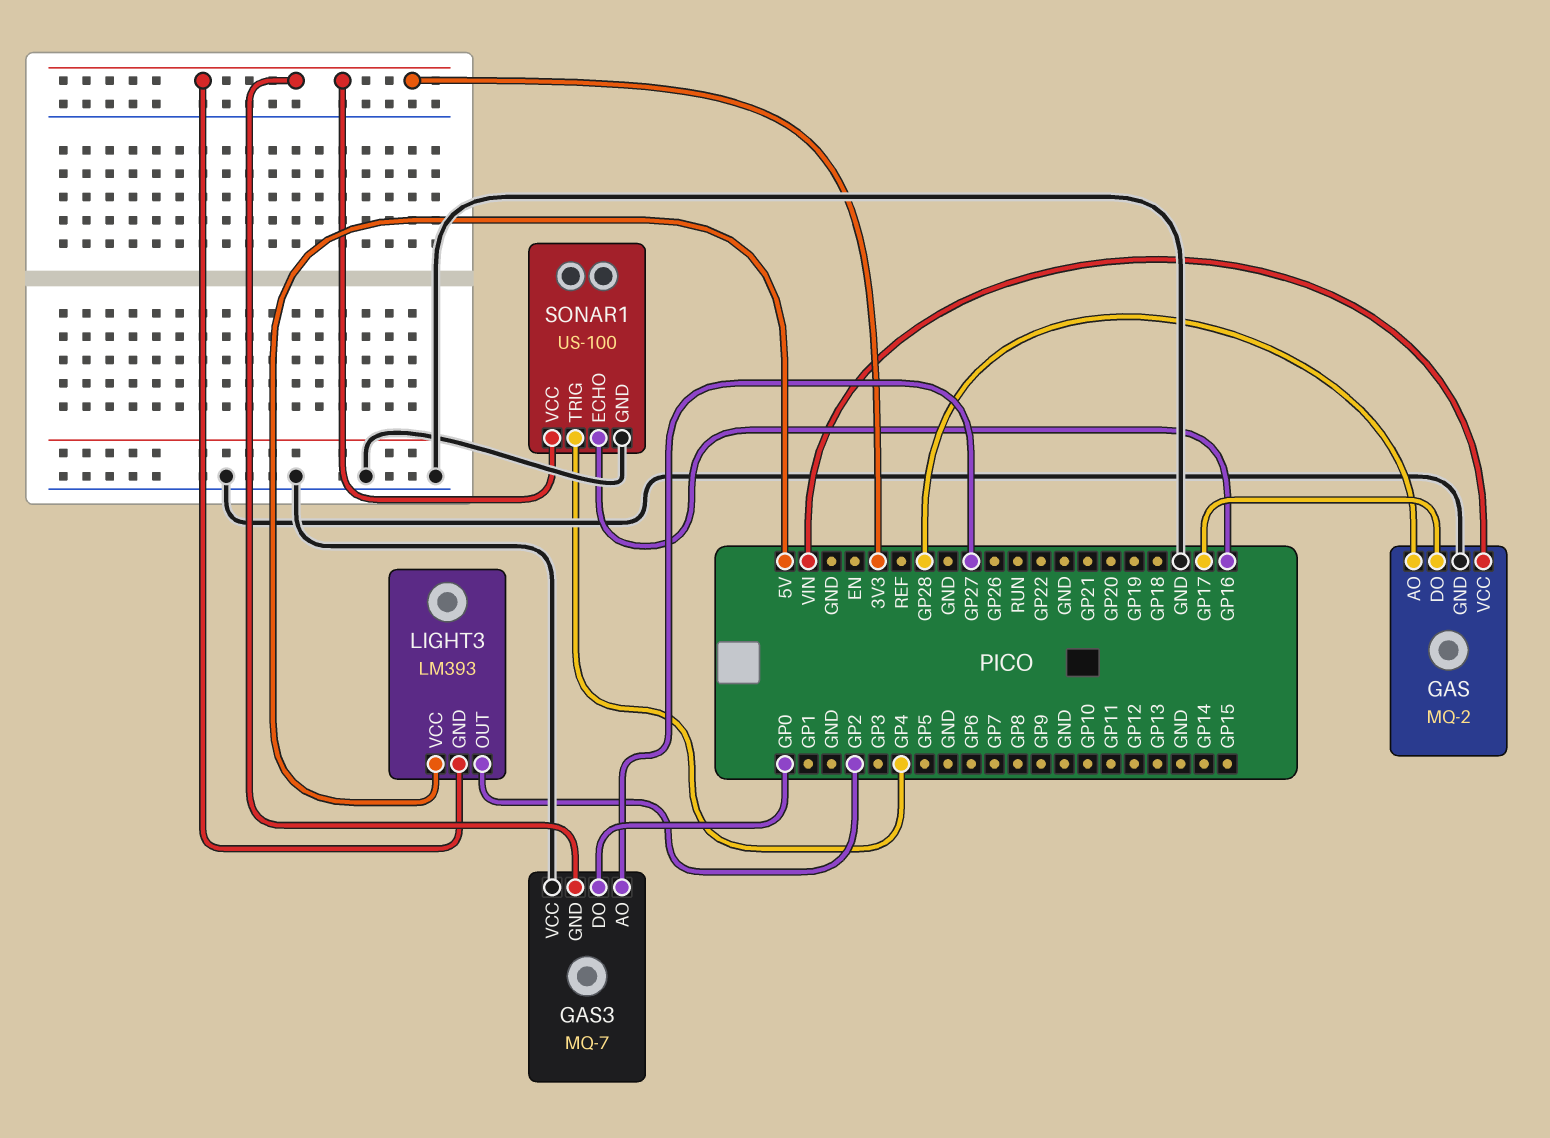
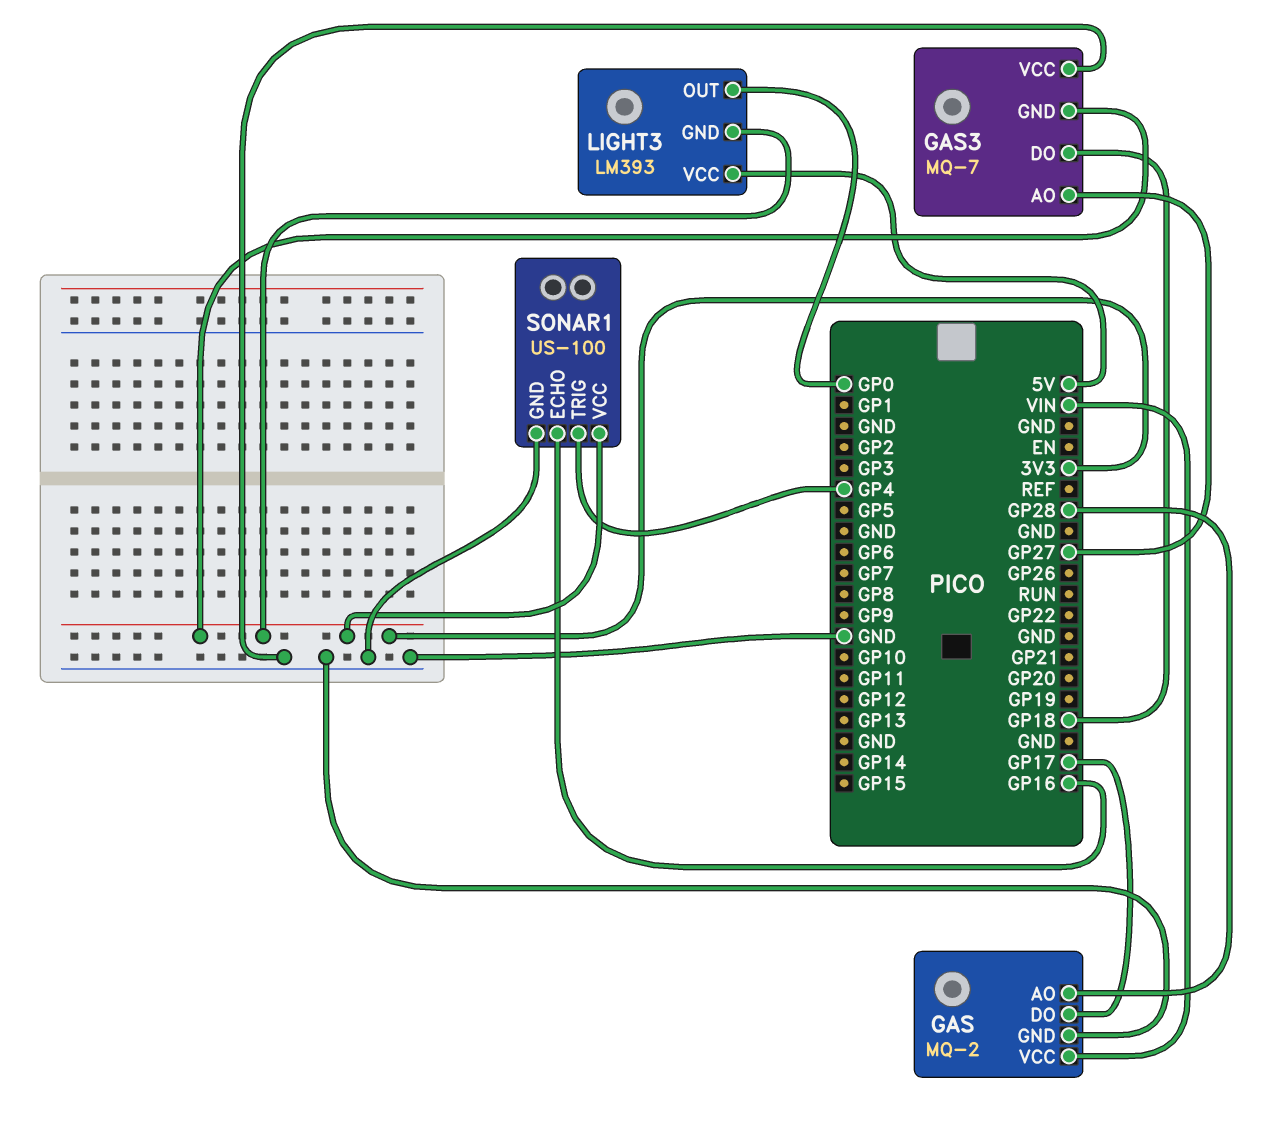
GAS3 pin DO: GP0 -> GP18
LIGHT3 pin OUT: GP2 -> GP0

